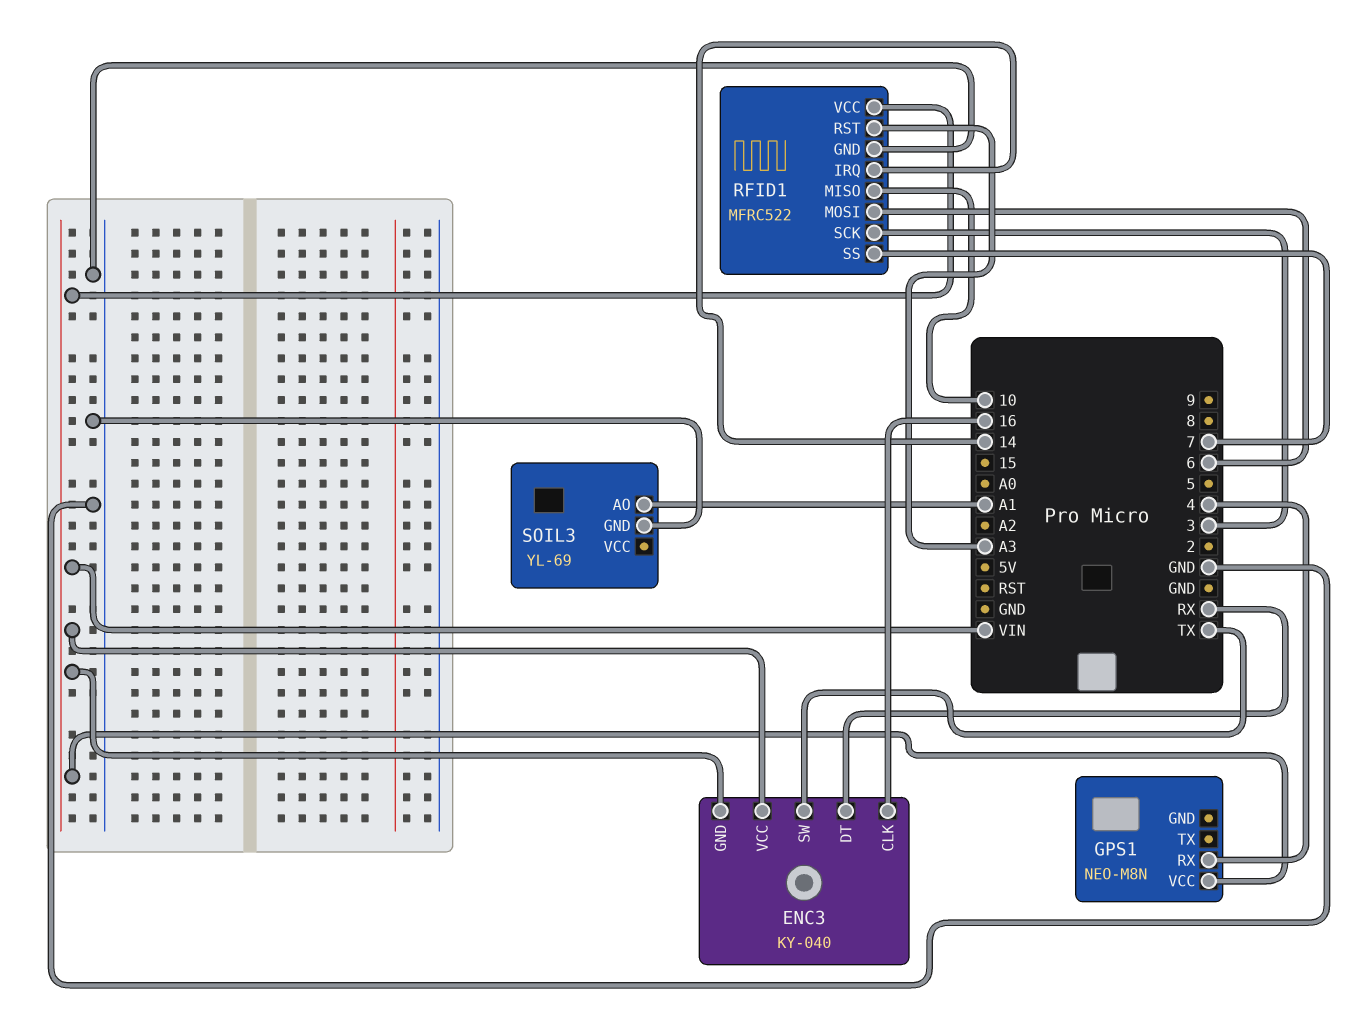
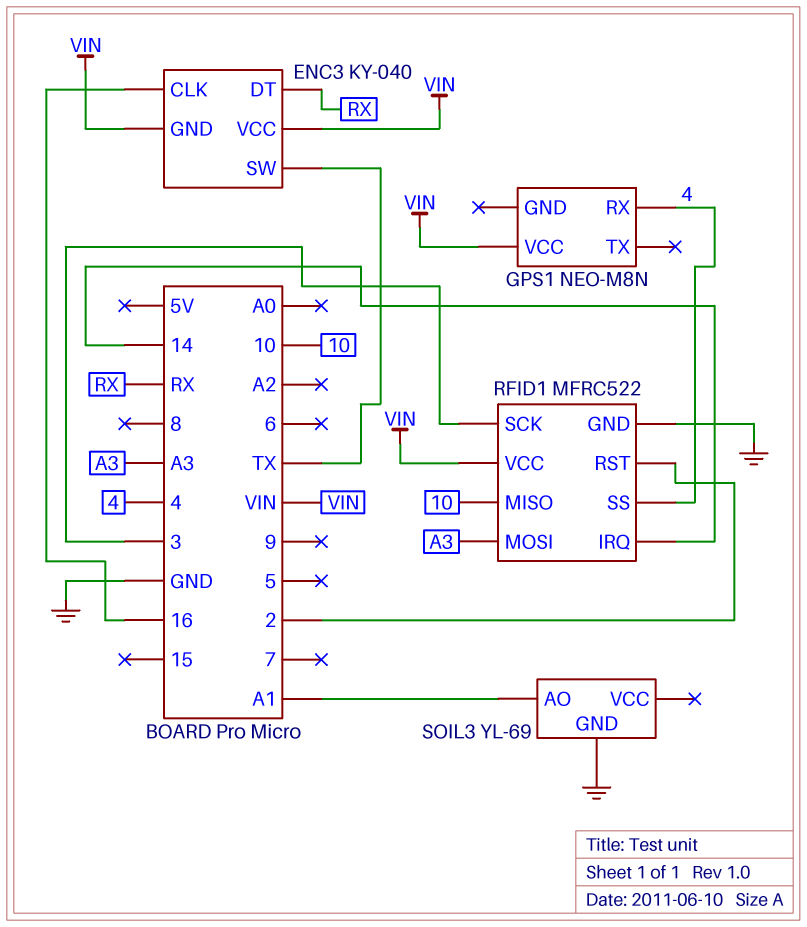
RFID1 pin MOSI: 6 -> A3
RFID1 pin RST: A3 -> 2
RFID1 pin SS: 7 -> 4

